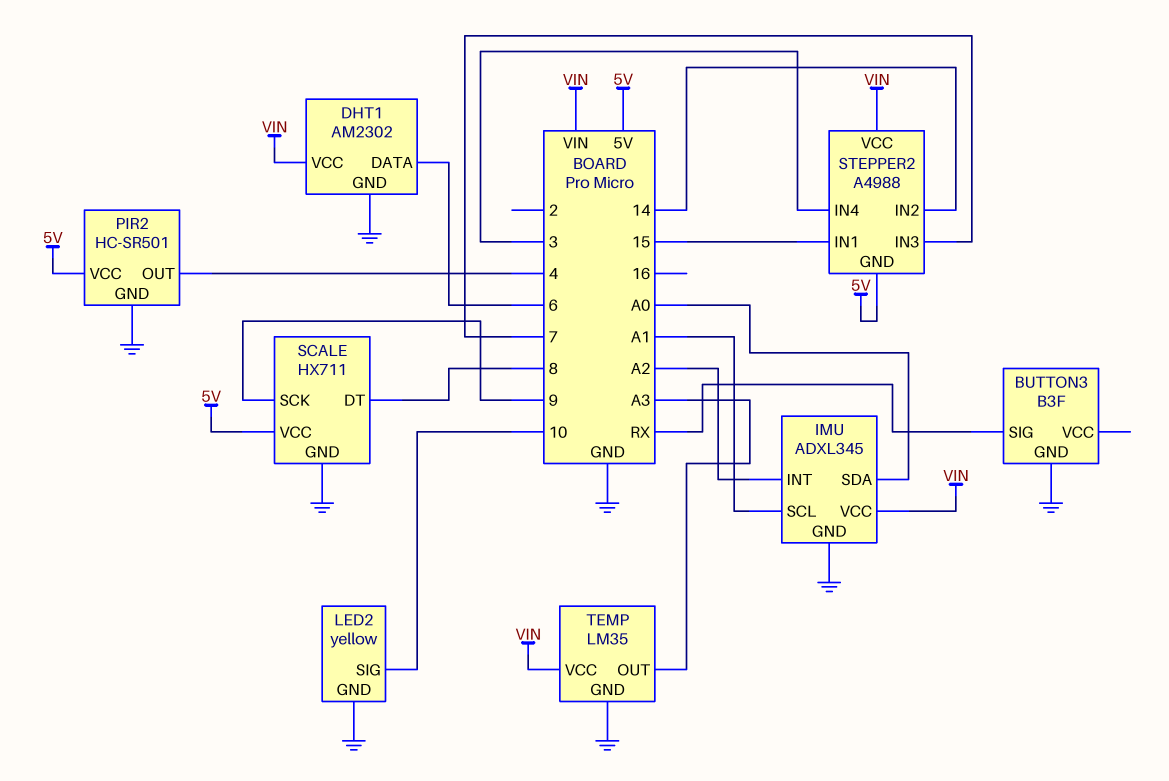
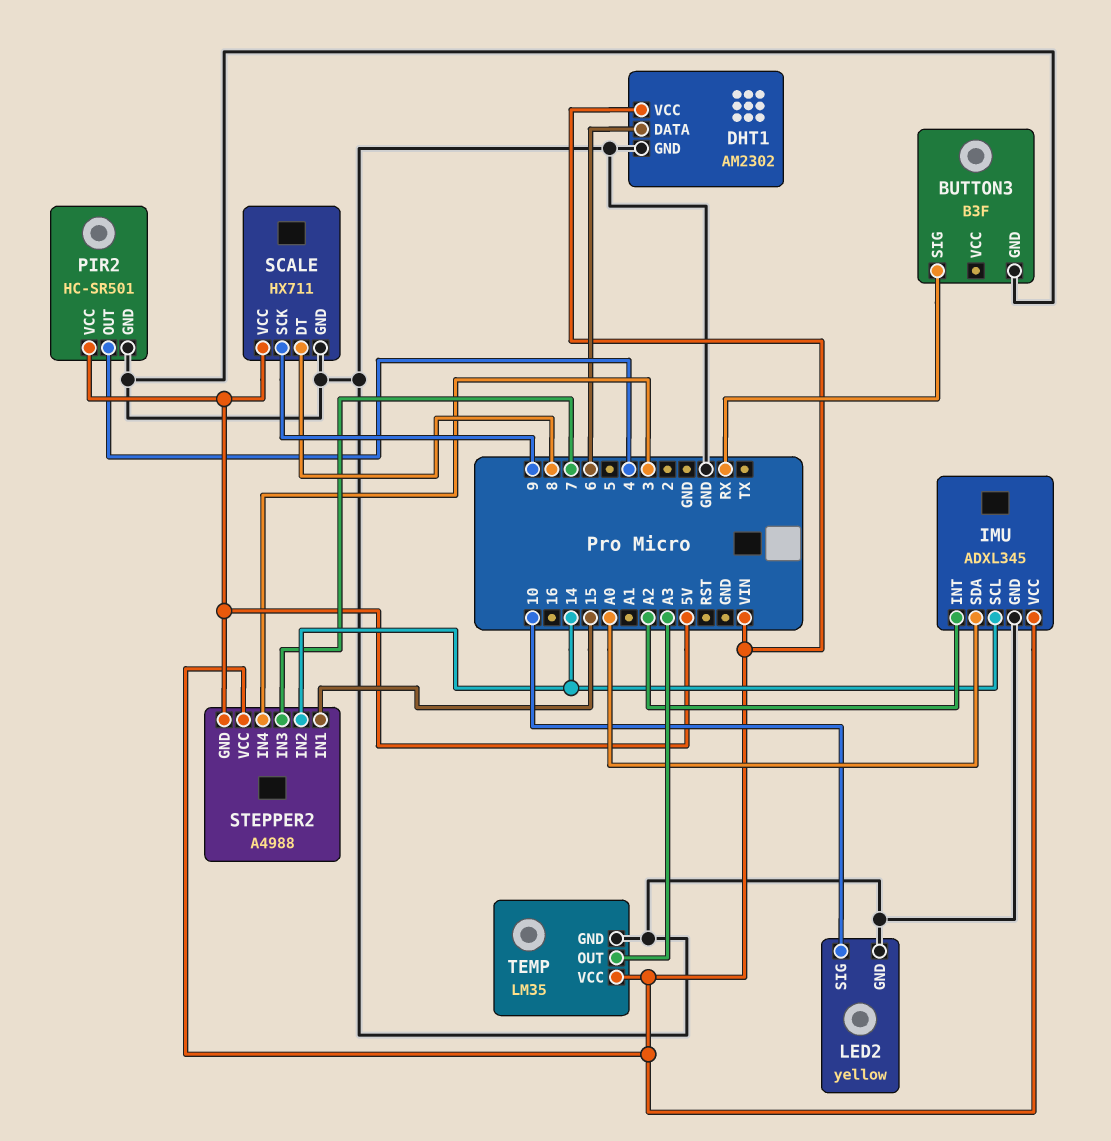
IMU pin SCL: A1 -> 14

